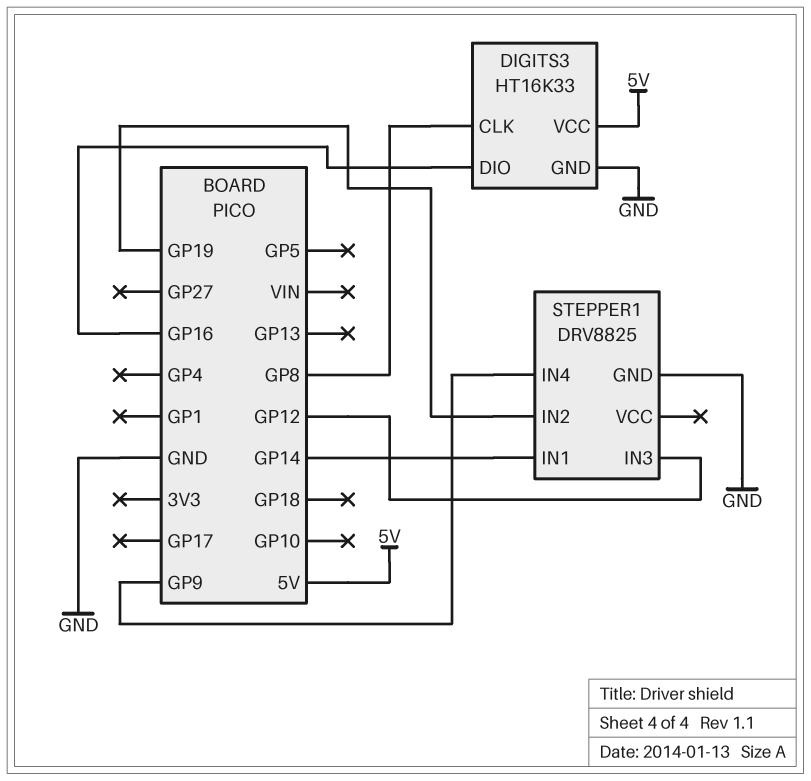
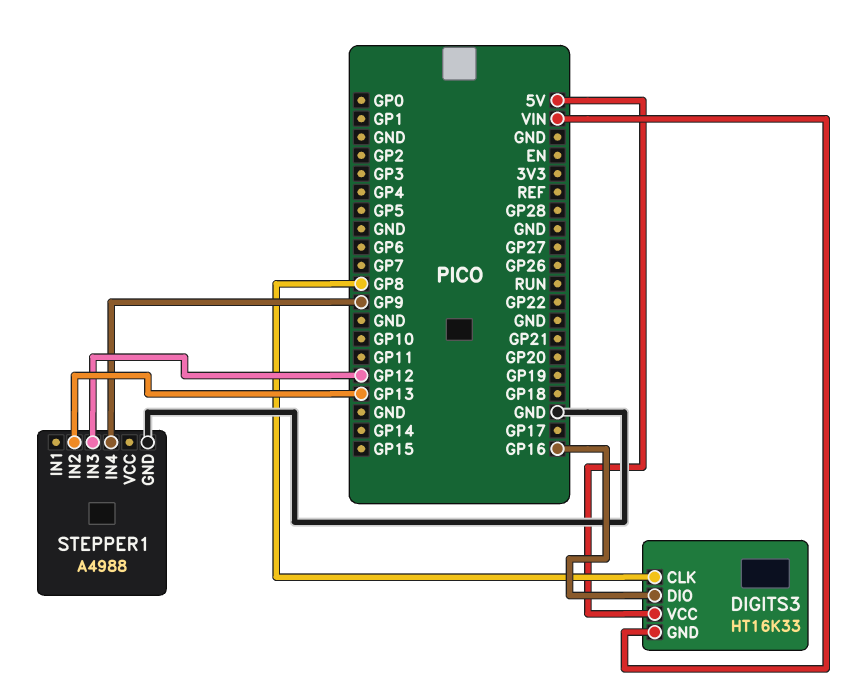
DIGITS3 pin GND: GND -> VIN
STEPPER1: DRV8825 -> A4988
STEPPER1 pin IN1: GP14 -> none
STEPPER1 pin IN2: GP19 -> GP13

